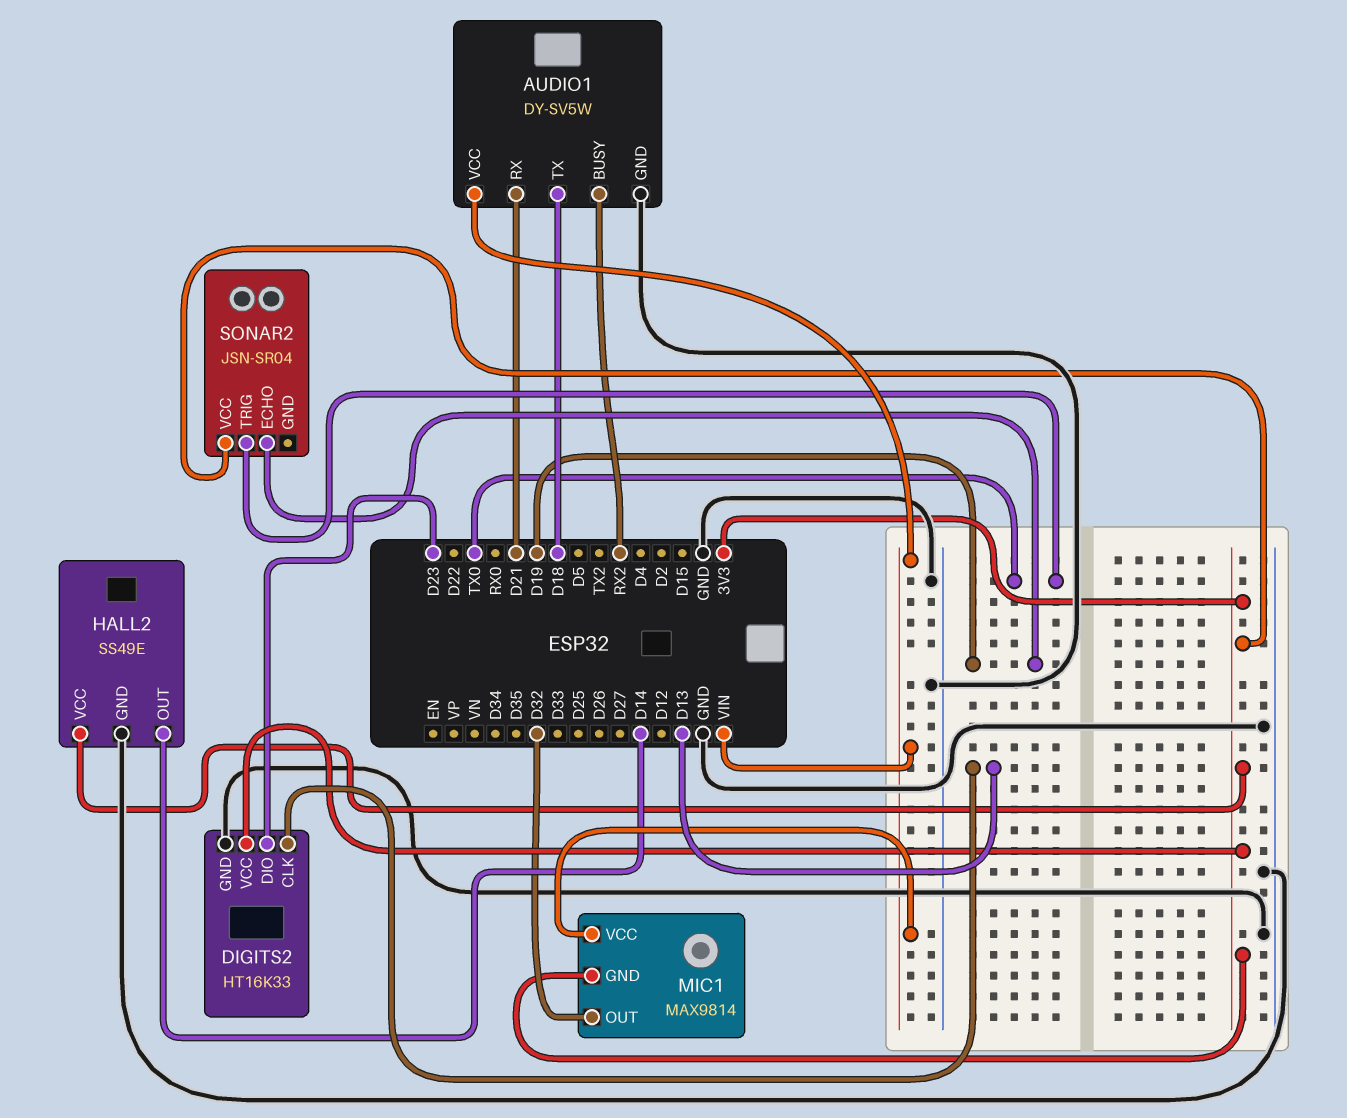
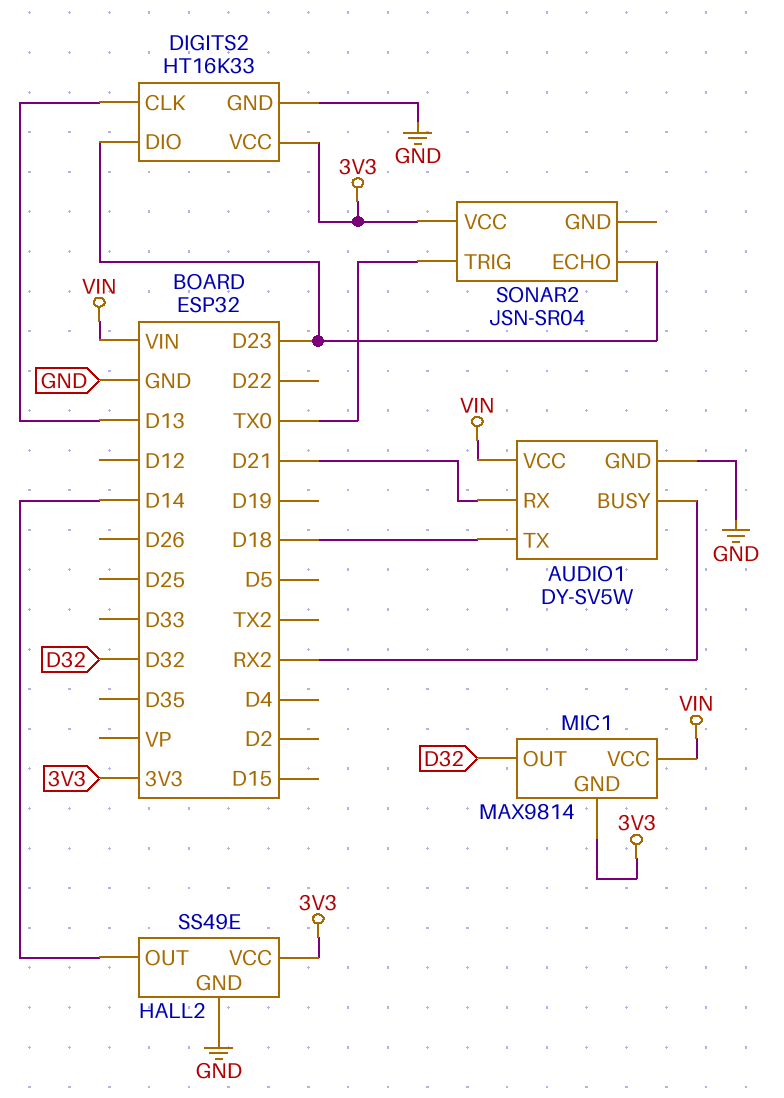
SONAR2 pin ECHO: D19 -> D23

